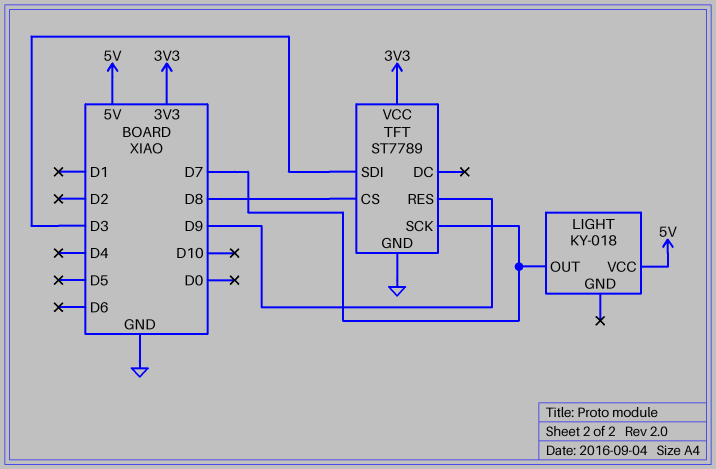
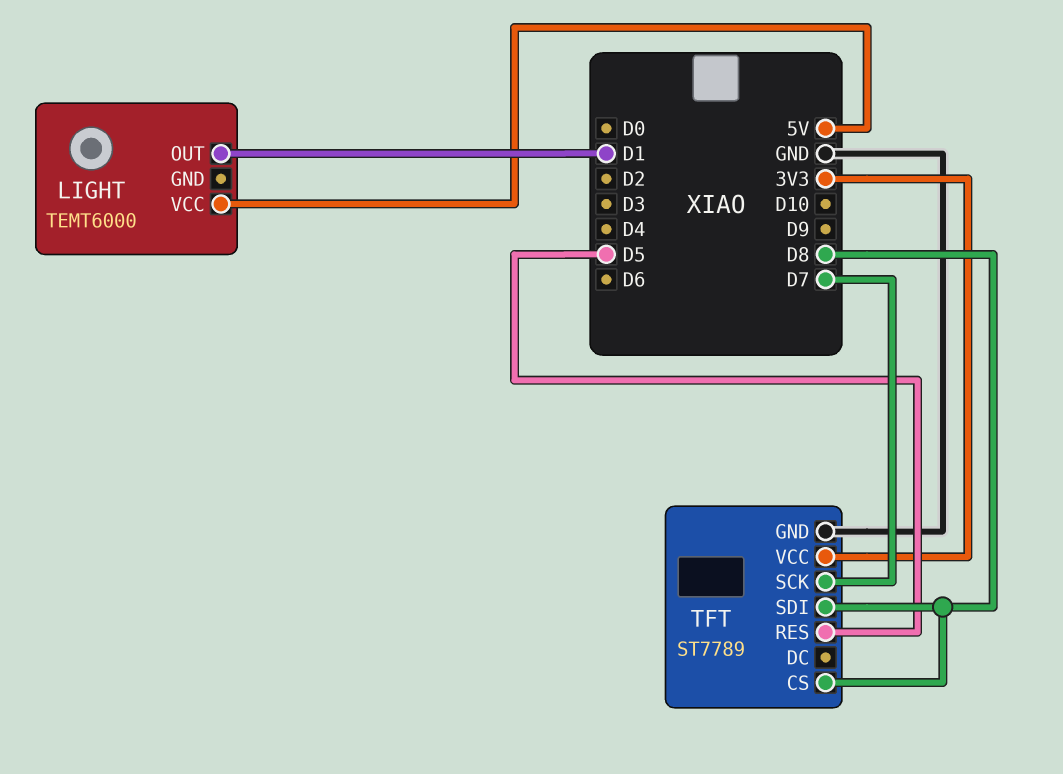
LIGHT: KY-018 -> TEMT6000
LIGHT pin OUT: D7 -> D1
TFT pin RES: D9 -> D5
TFT pin SDI: D3 -> D8

